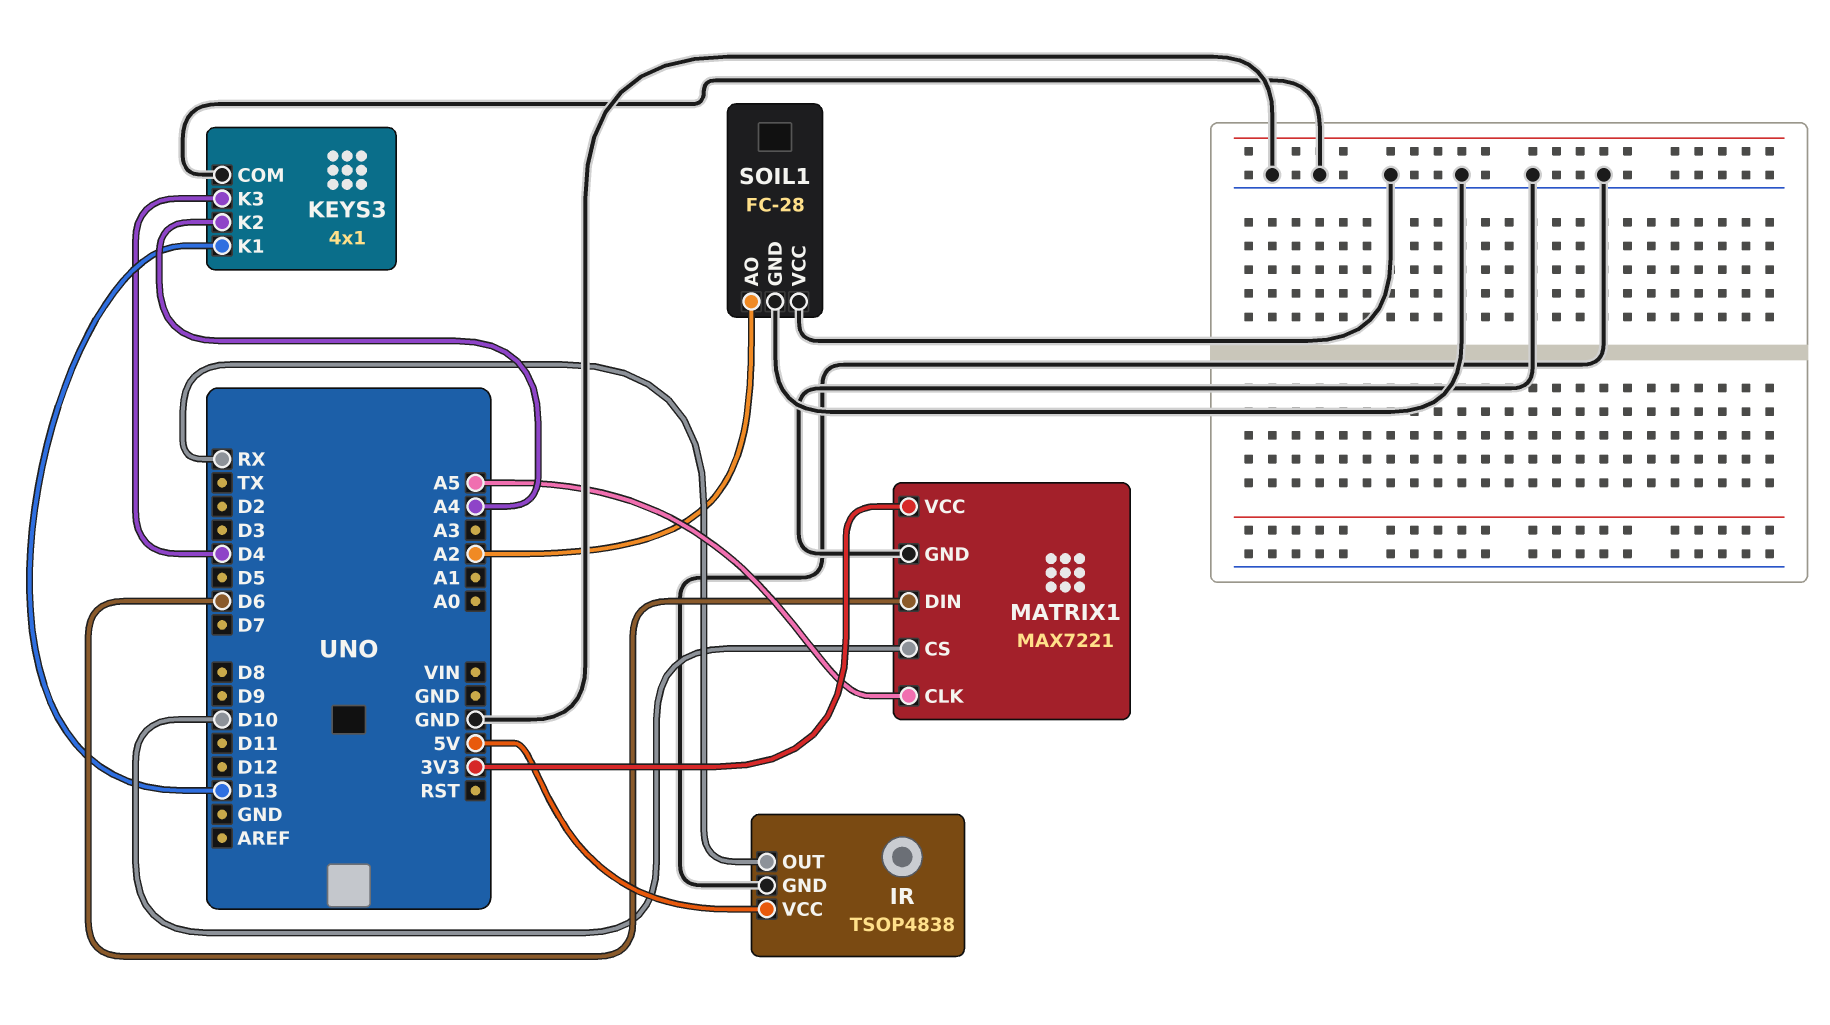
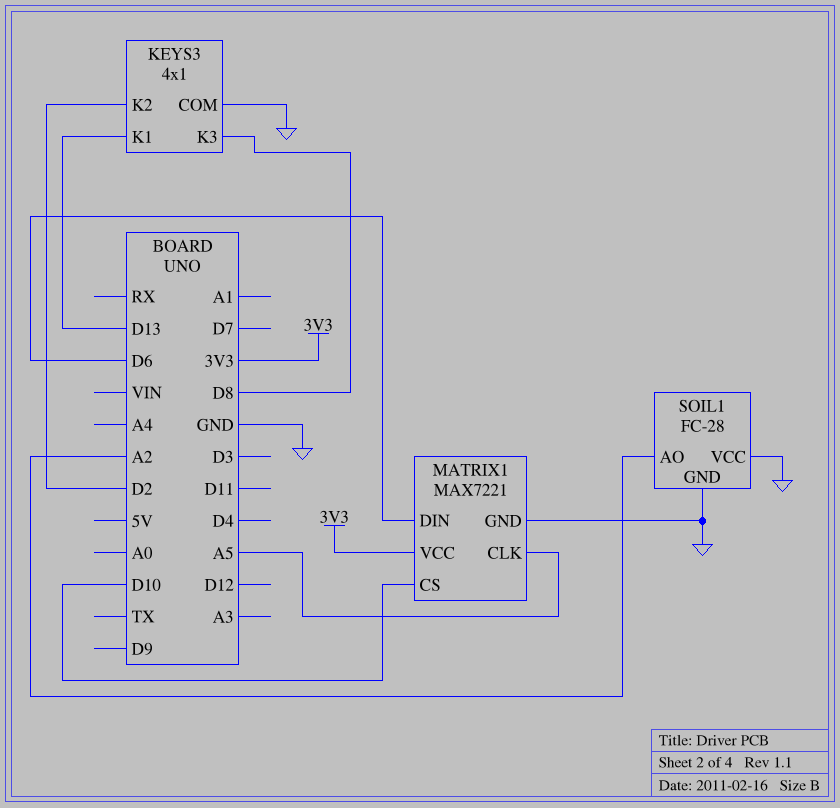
IR: TSOP4838 -> none
IR pin GND: GND -> none
IR pin OUT: RX -> none
IR pin VCC: 5V -> none
KEYS3 pin K2: A4 -> D2
KEYS3 pin K3: D4 -> D8

